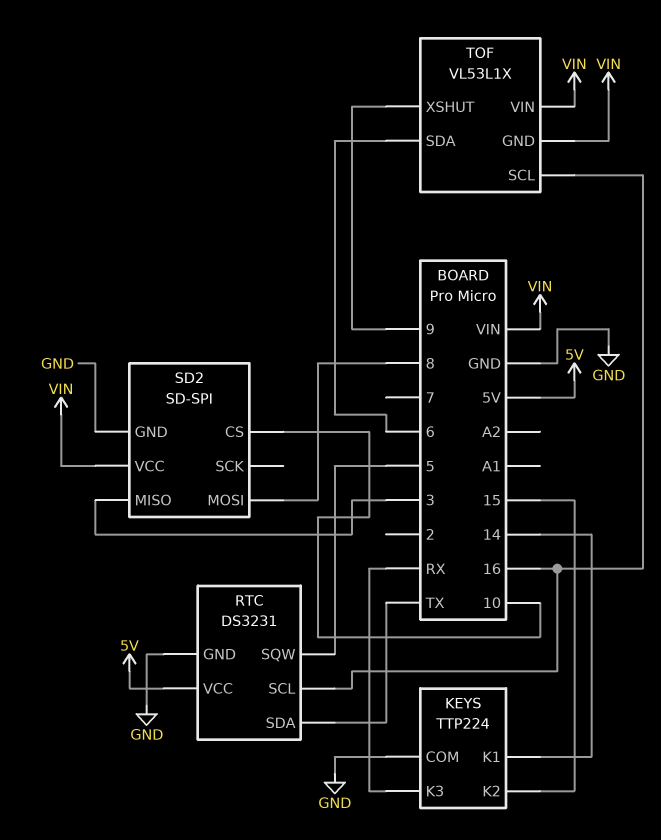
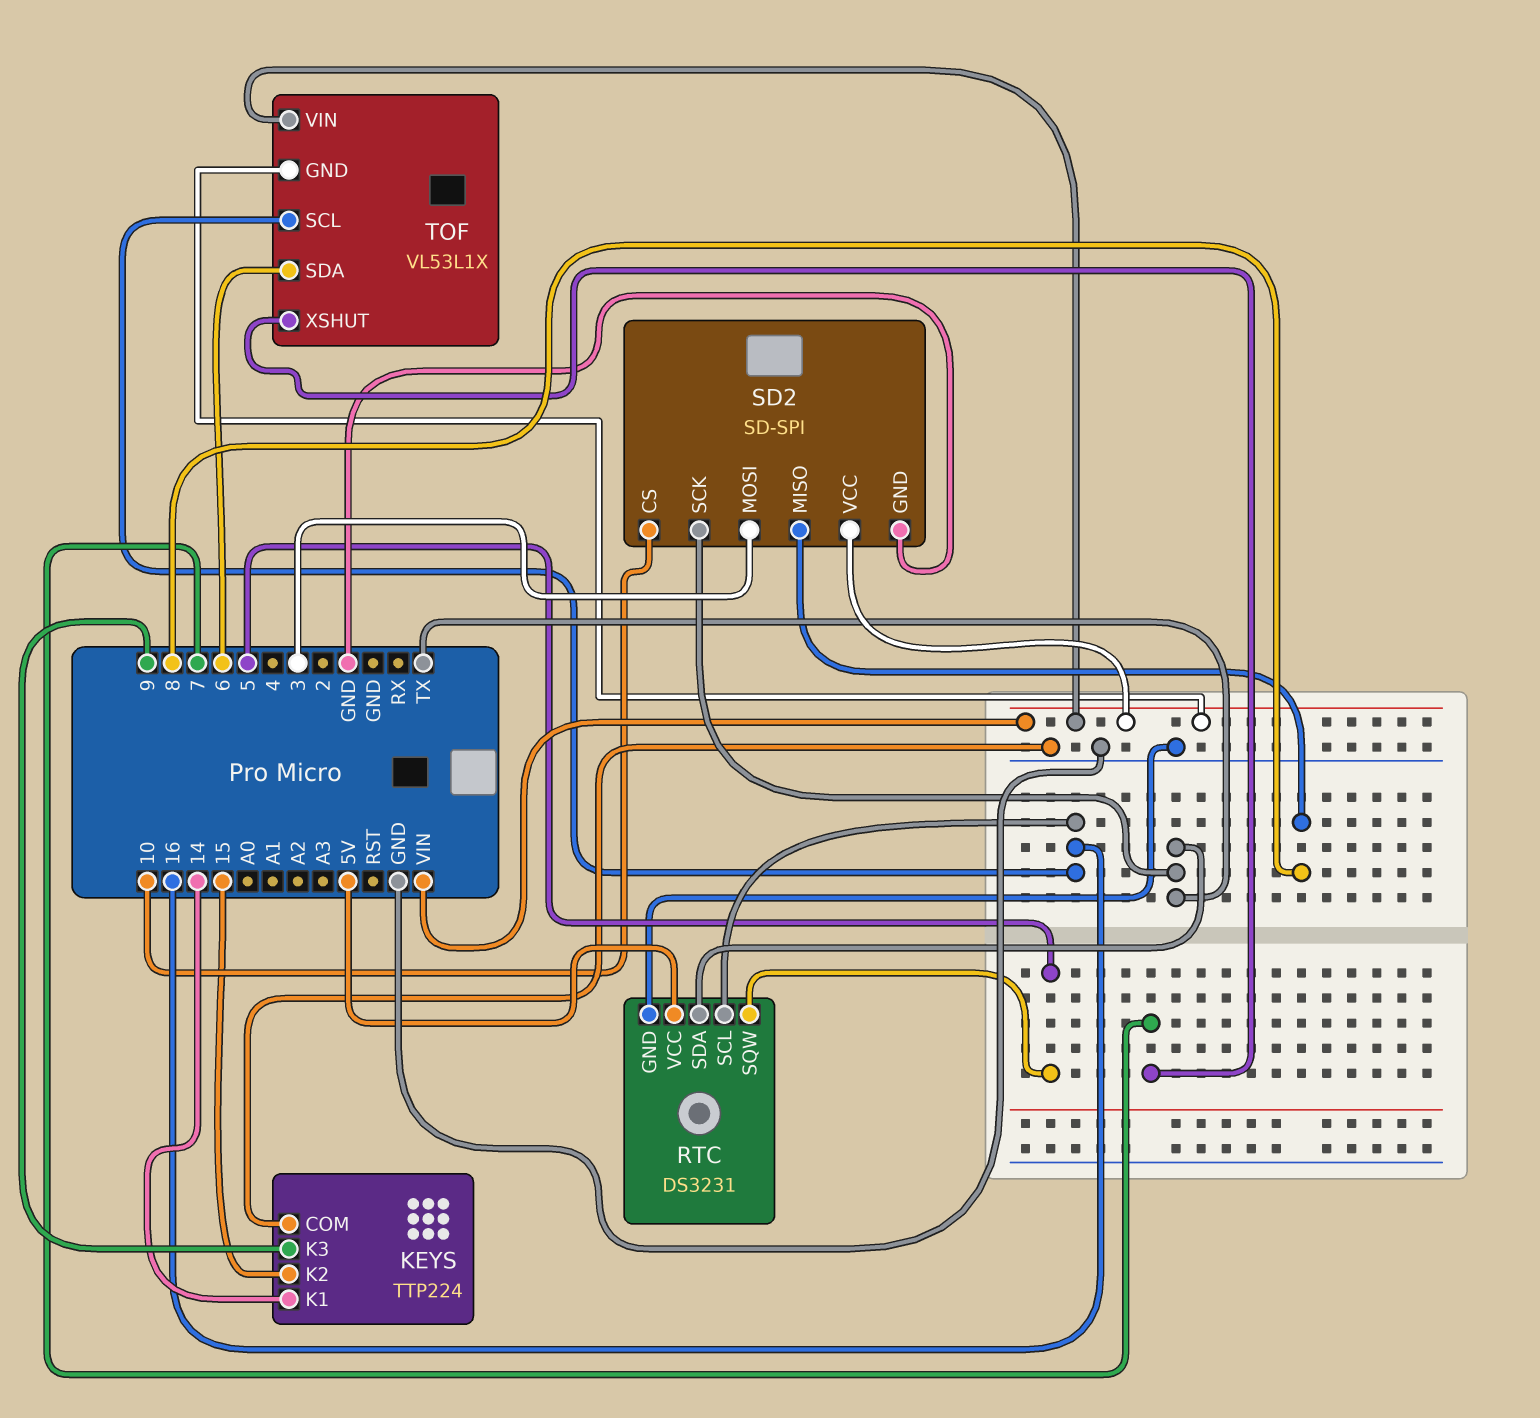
KEYS pin K3: RX -> 9
SD2 pin MISO: 3 -> 8
SD2 pin MOSI: 8 -> 3
SD2 pin SCK: none -> TX
TOF pin XSHUT: 9 -> 7

